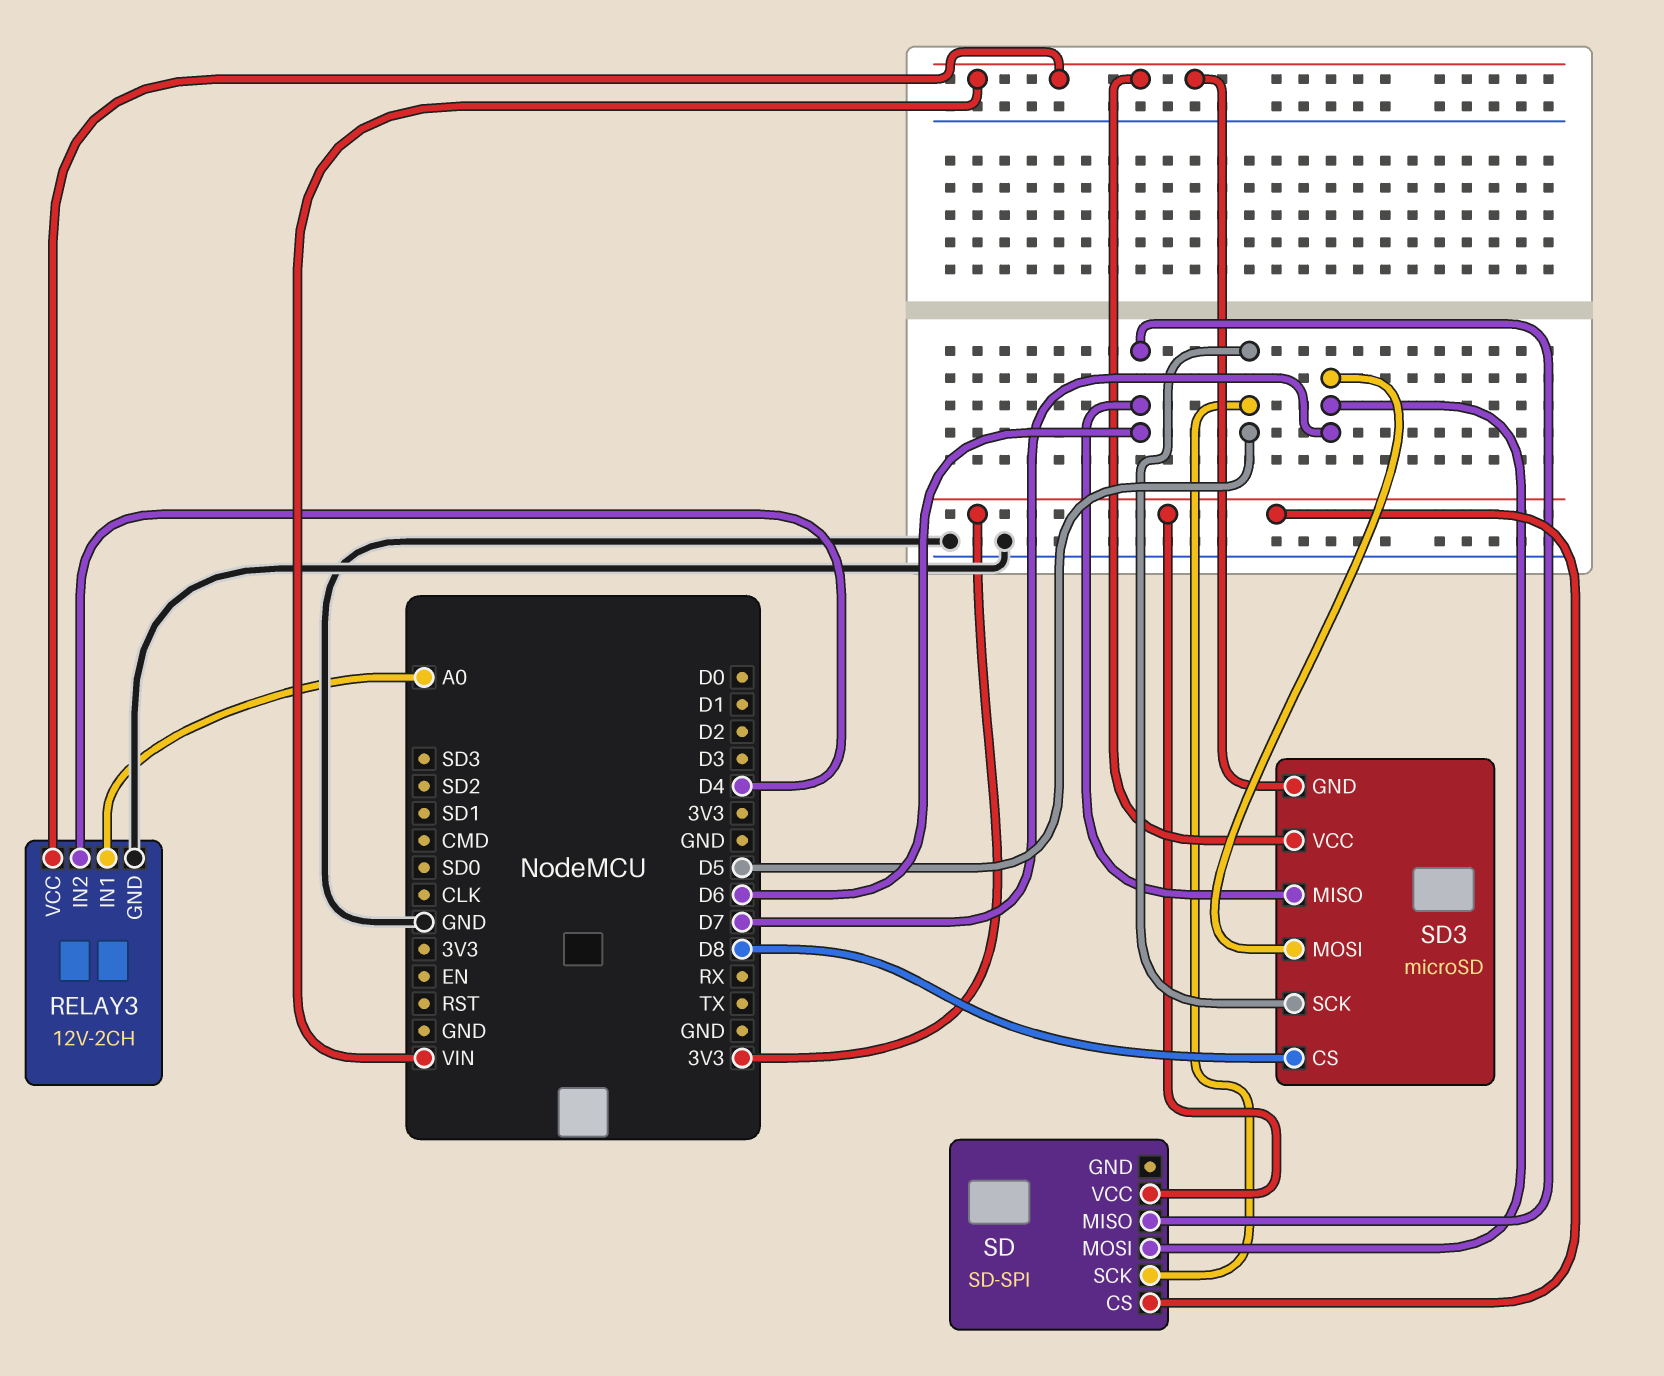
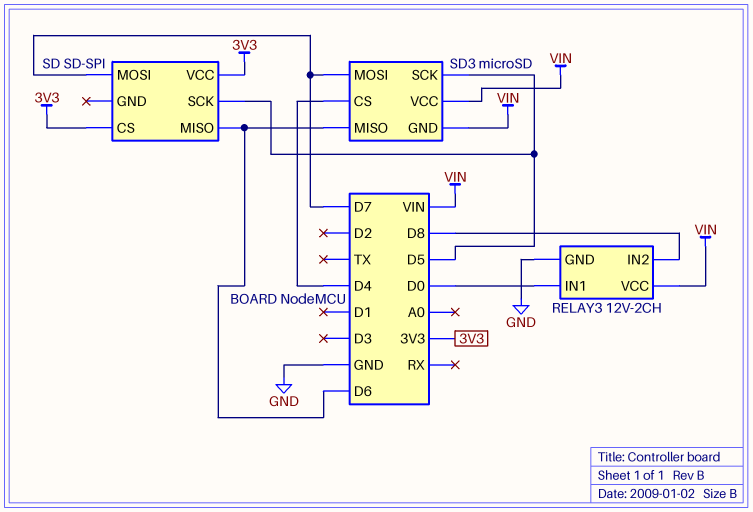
RELAY3 pin IN1: A0 -> D0
RELAY3 pin IN2: D4 -> D8
SD3 pin CS: D8 -> D4

